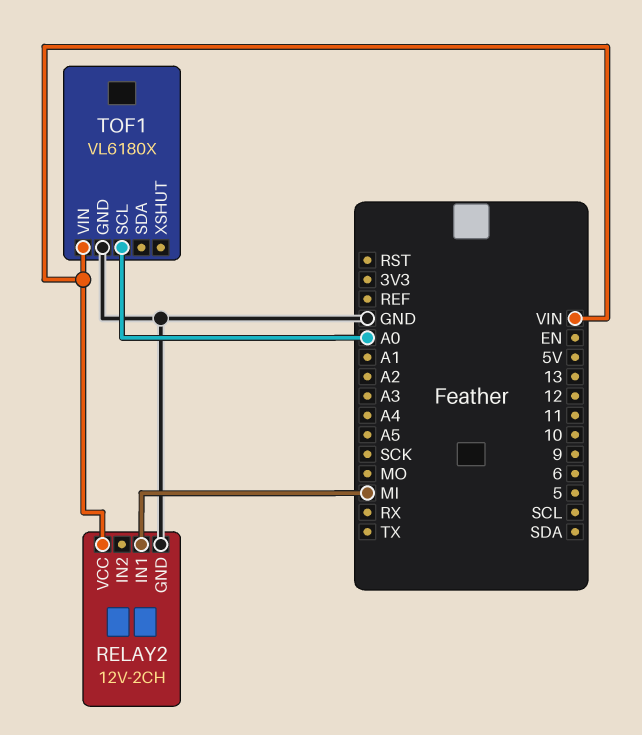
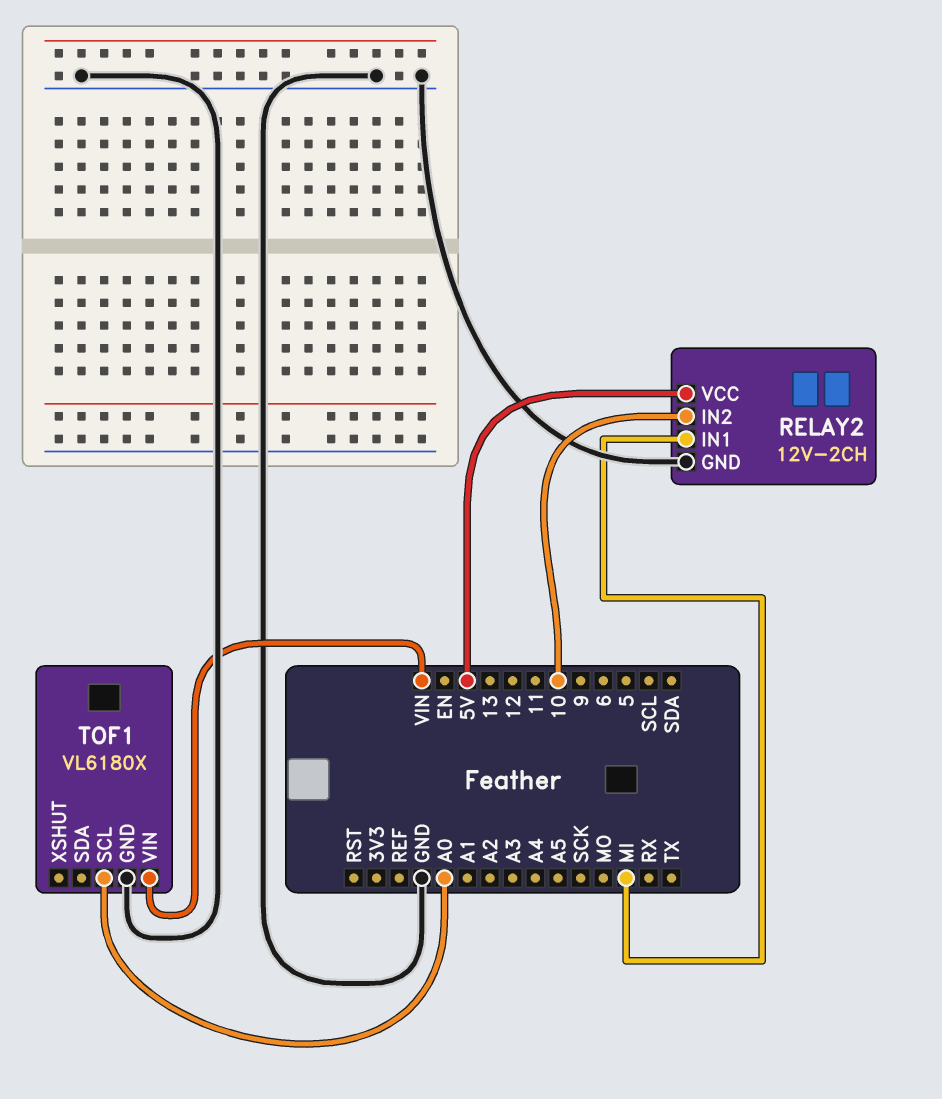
RELAY2 pin IN2: none -> 10
RELAY2 pin VCC: VIN -> 5V

